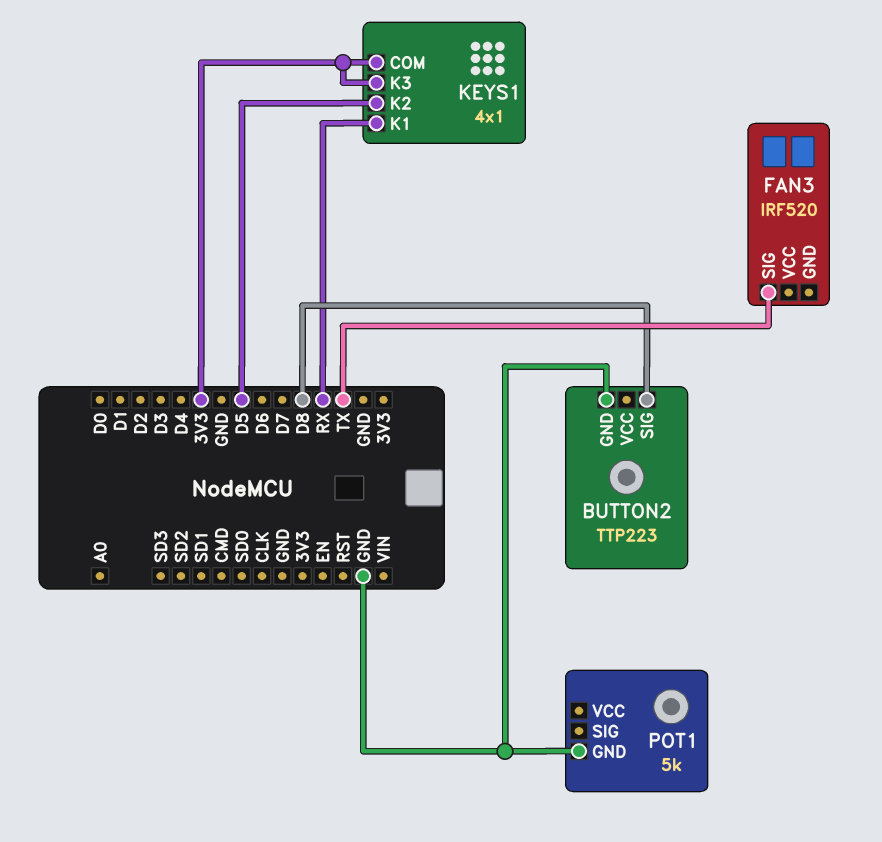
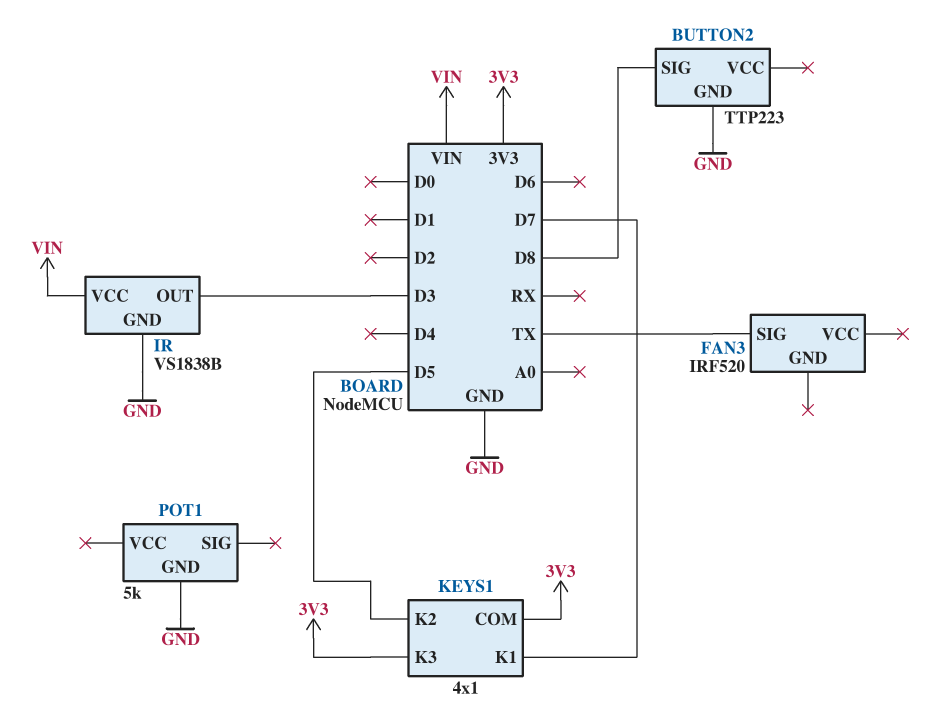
IR: none -> VS1838B
IR pin GND: none -> GND
IR pin OUT: none -> D3
IR pin VCC: none -> VIN
KEYS1 pin K1: RX -> D7

